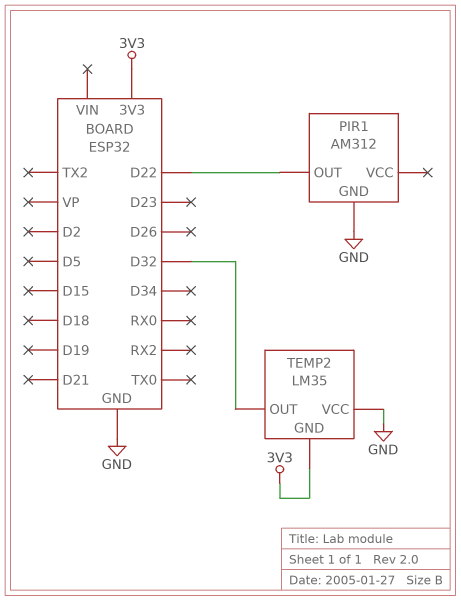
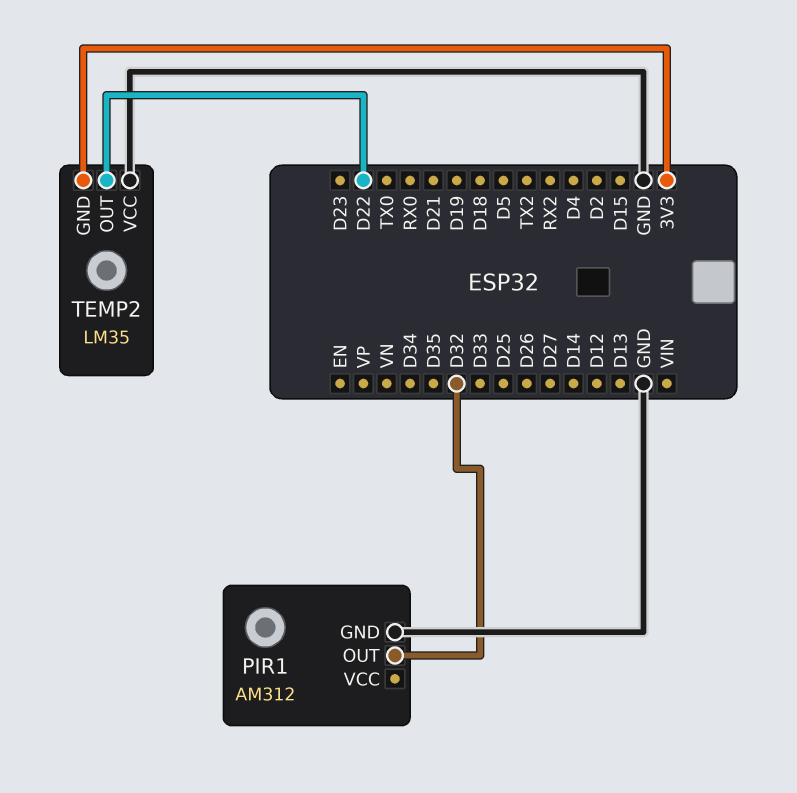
PIR1 pin OUT: D22 -> D32
TEMP2 pin OUT: D32 -> D22

